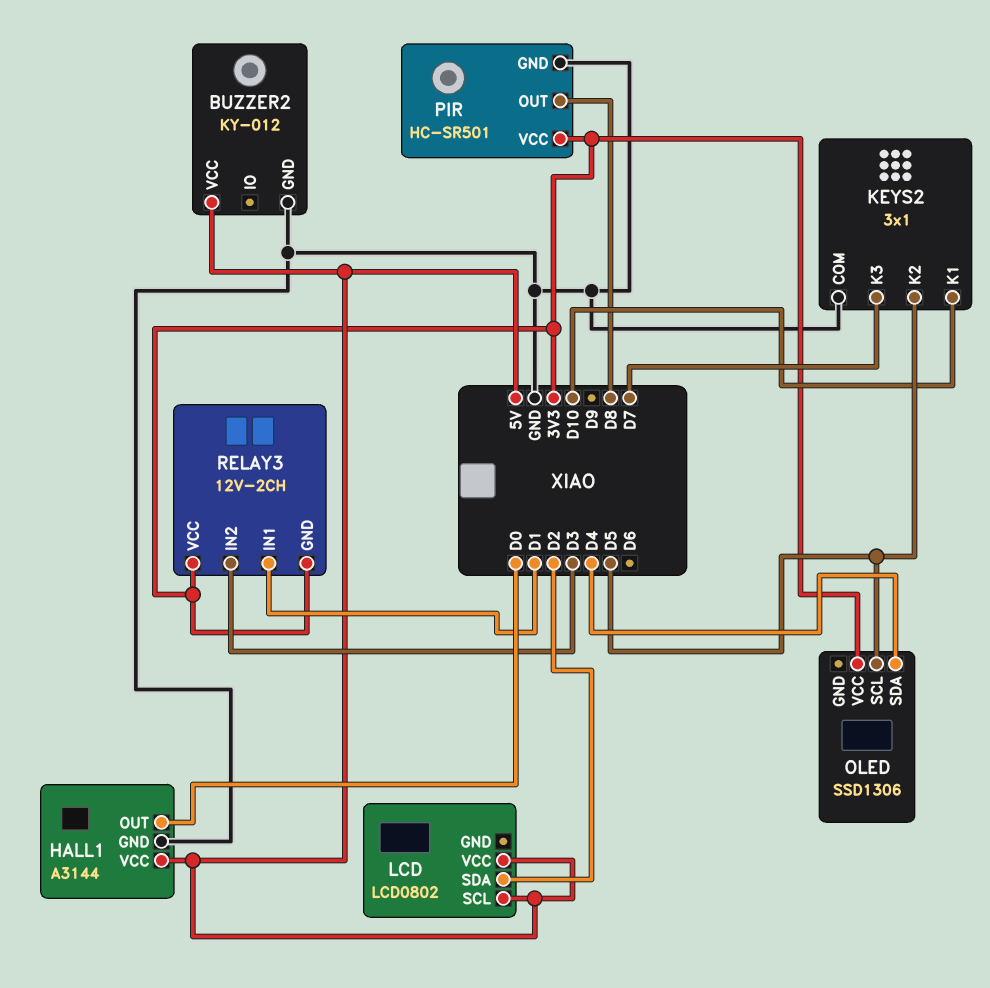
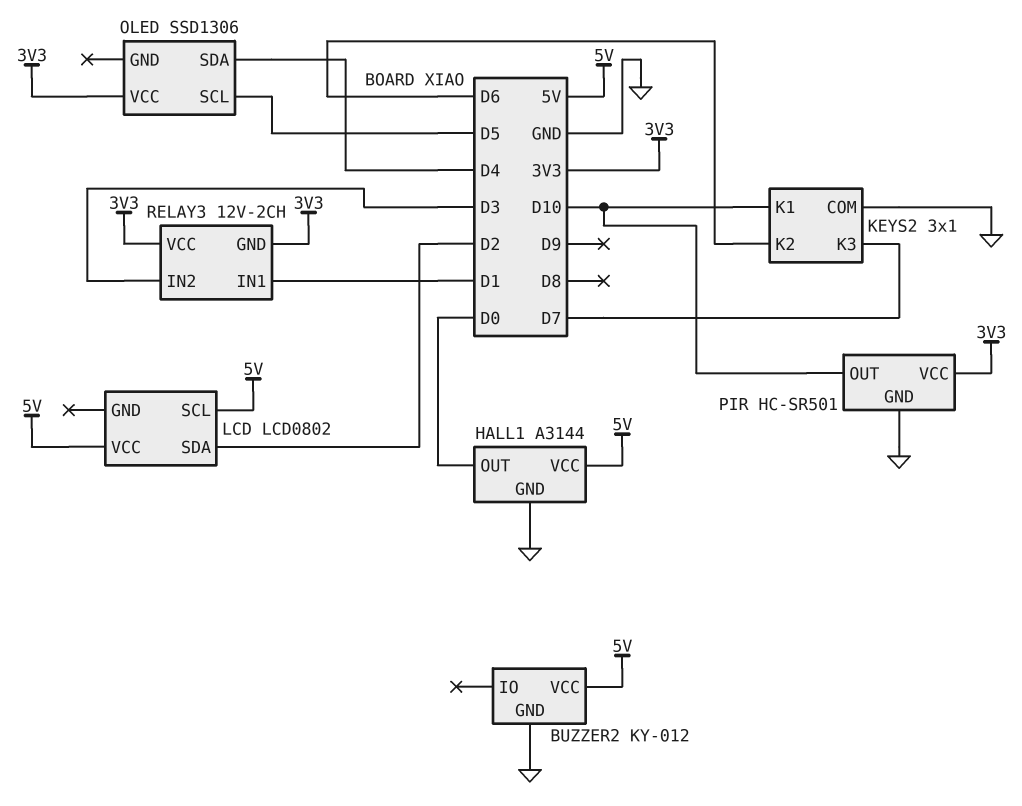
KEYS2 pin K2: D5 -> D6
PIR pin OUT: D8 -> D10

